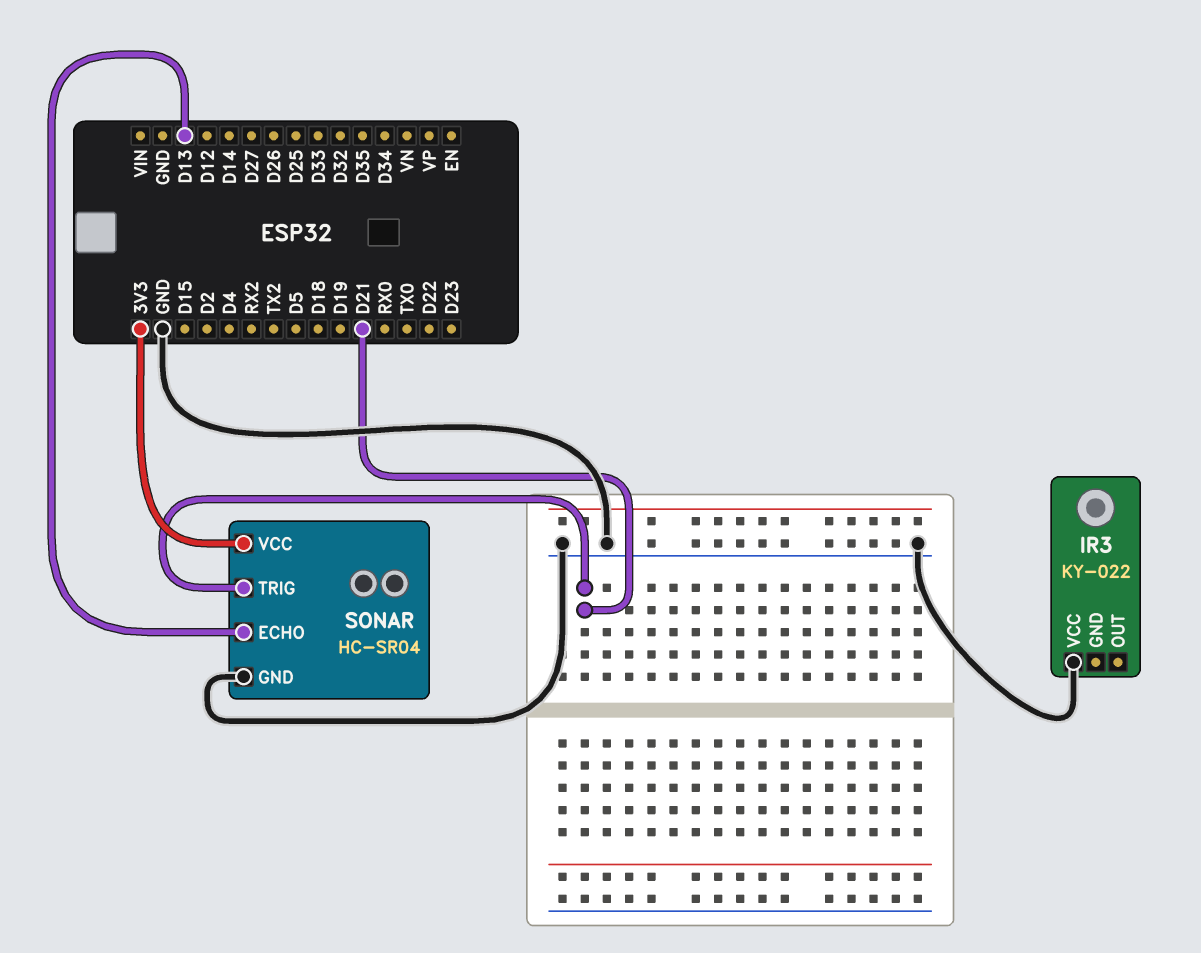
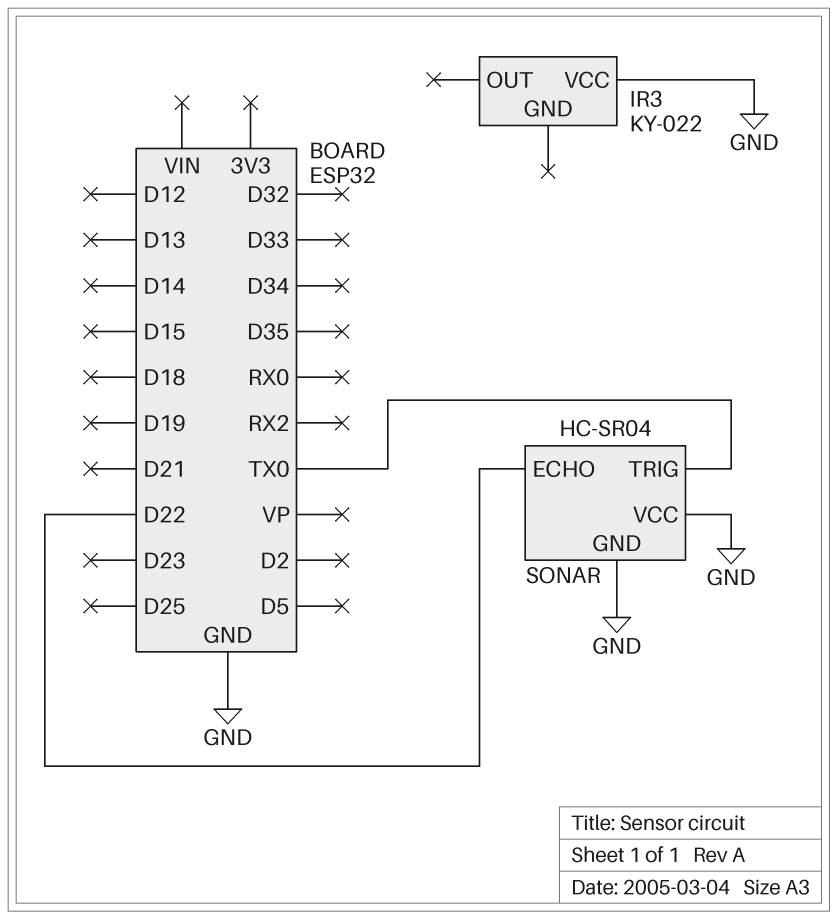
SONAR pin ECHO: D13 -> D22
SONAR pin TRIG: D21 -> TX0
SONAR pin VCC: 3V3 -> GND

